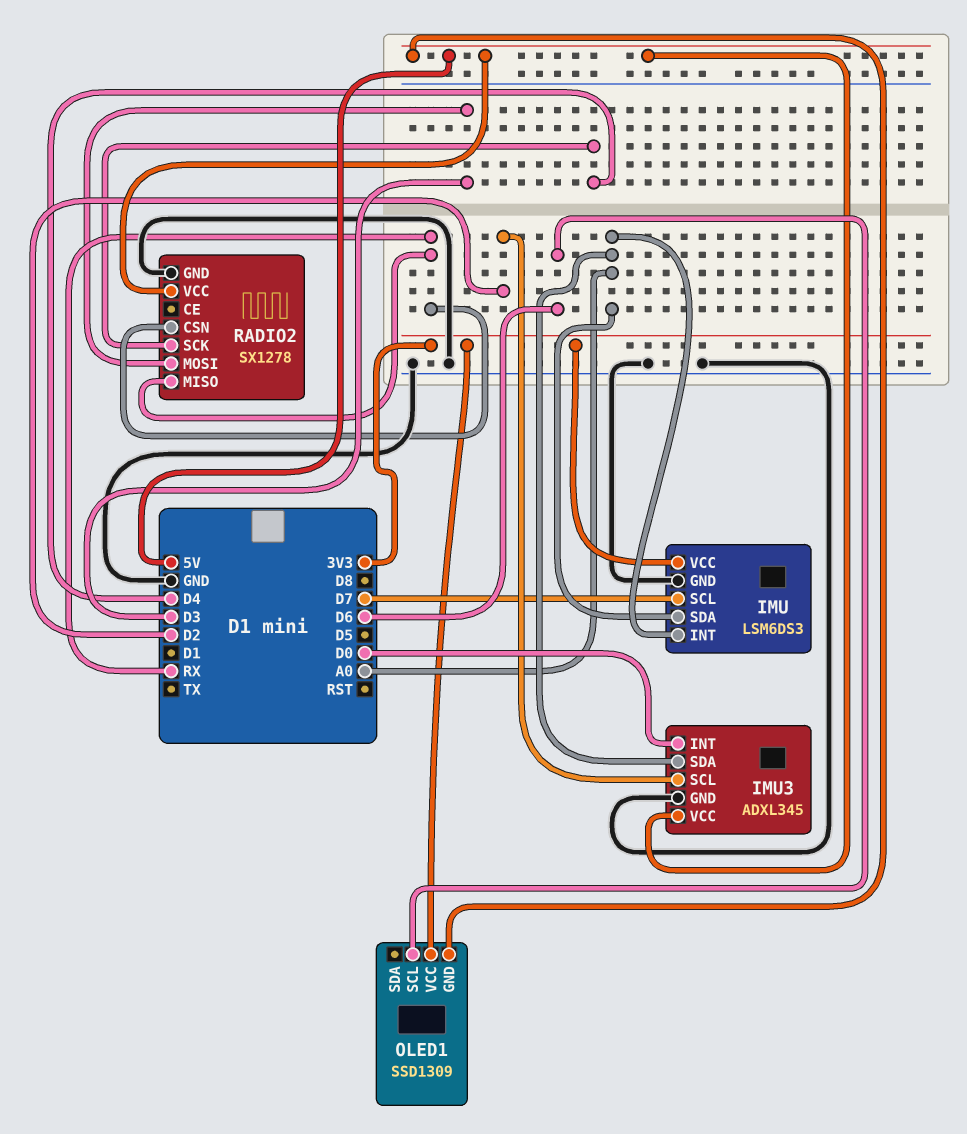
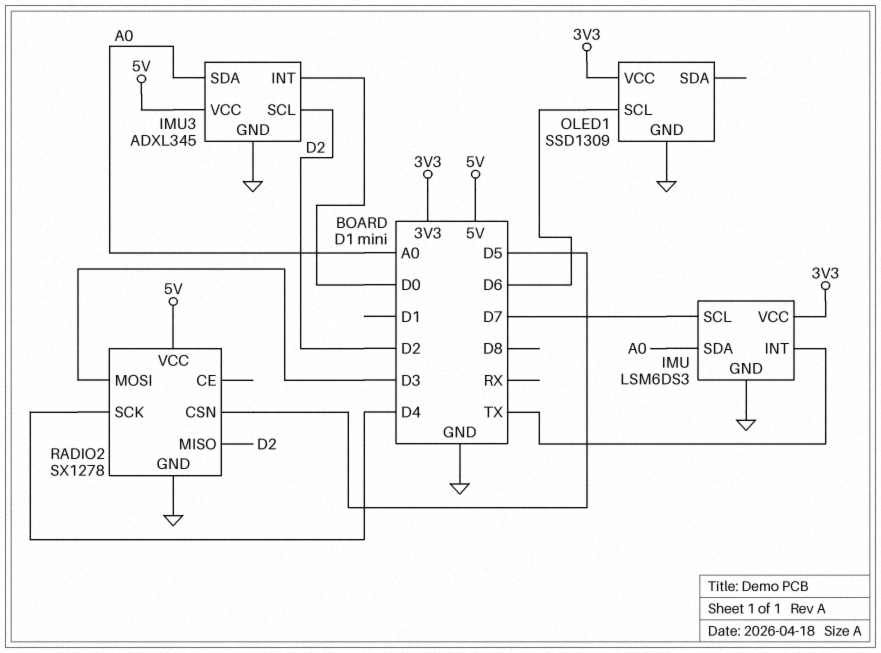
IMU pin INT: A0 -> TX
OLED1 pin GND: 5V -> GND
RADIO2 pin CSN: RX -> D5
RADIO2 pin MISO: RX -> D2

